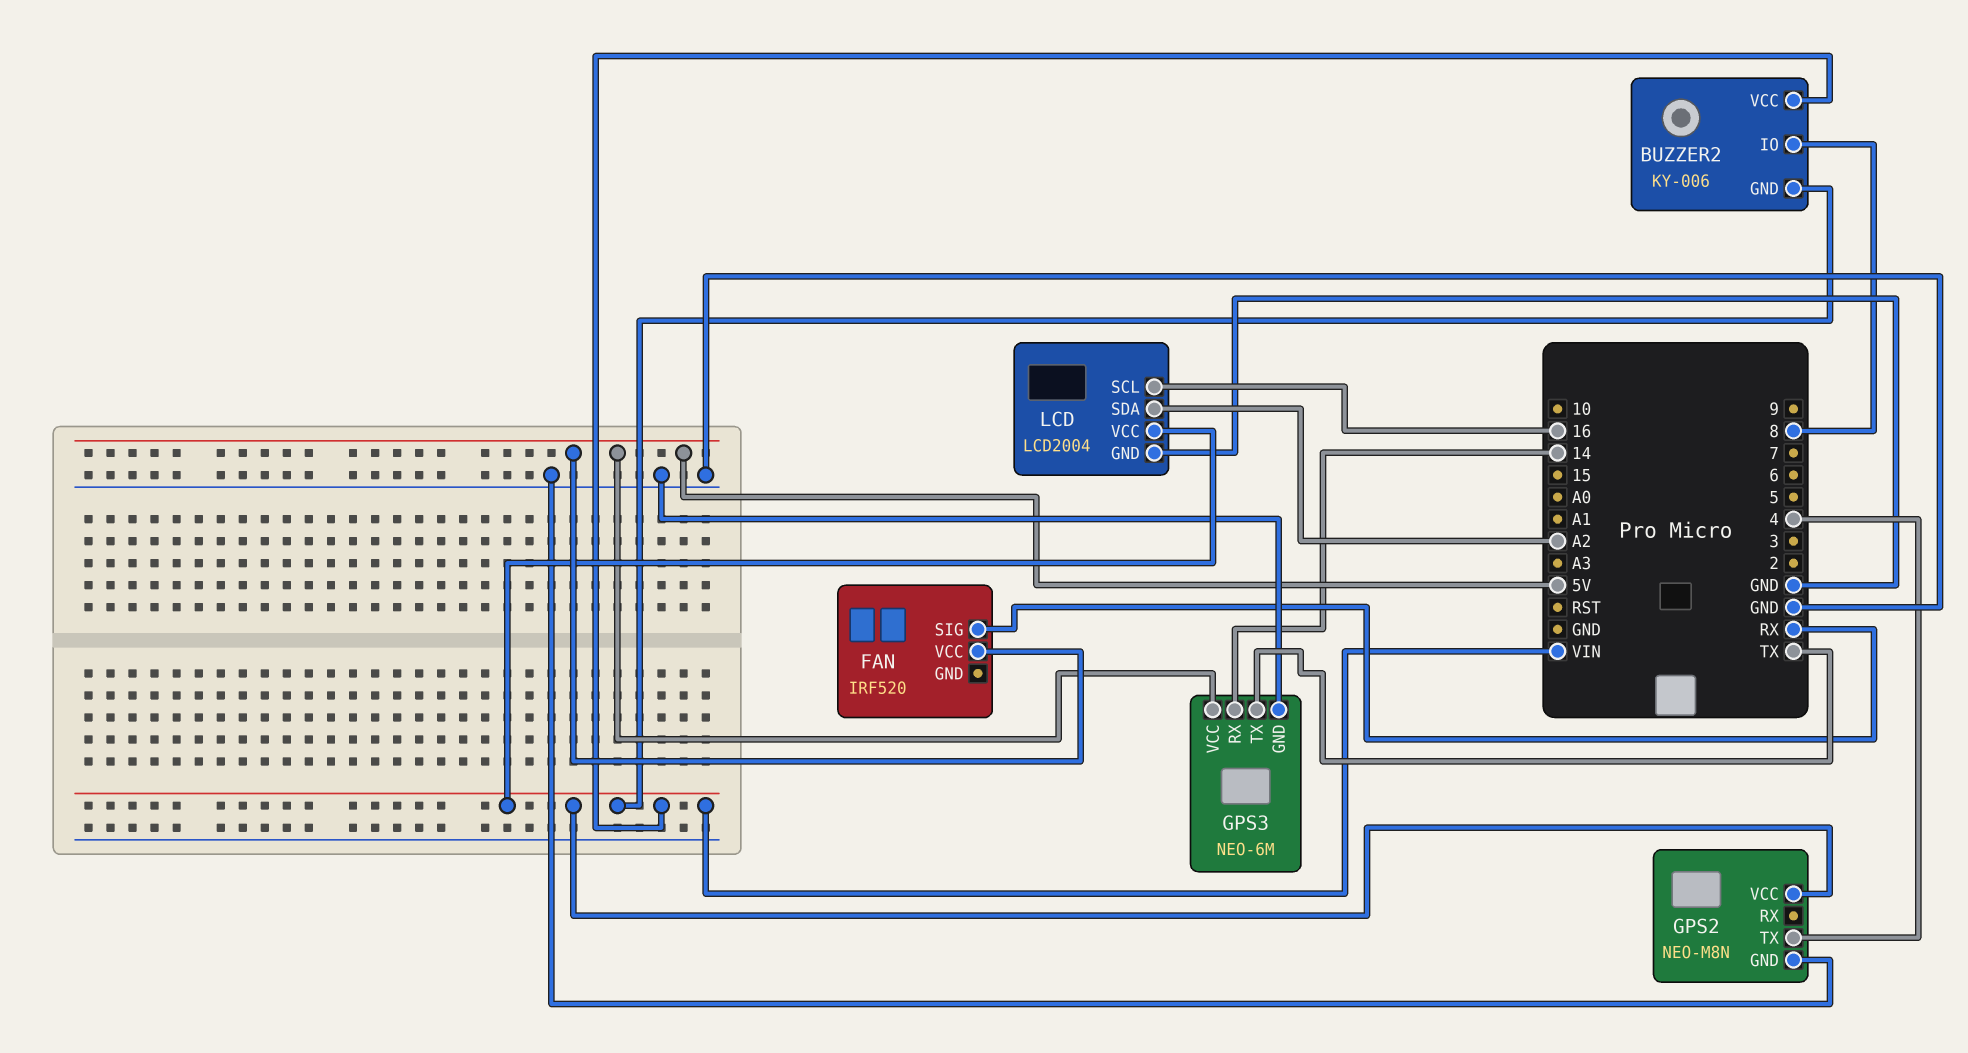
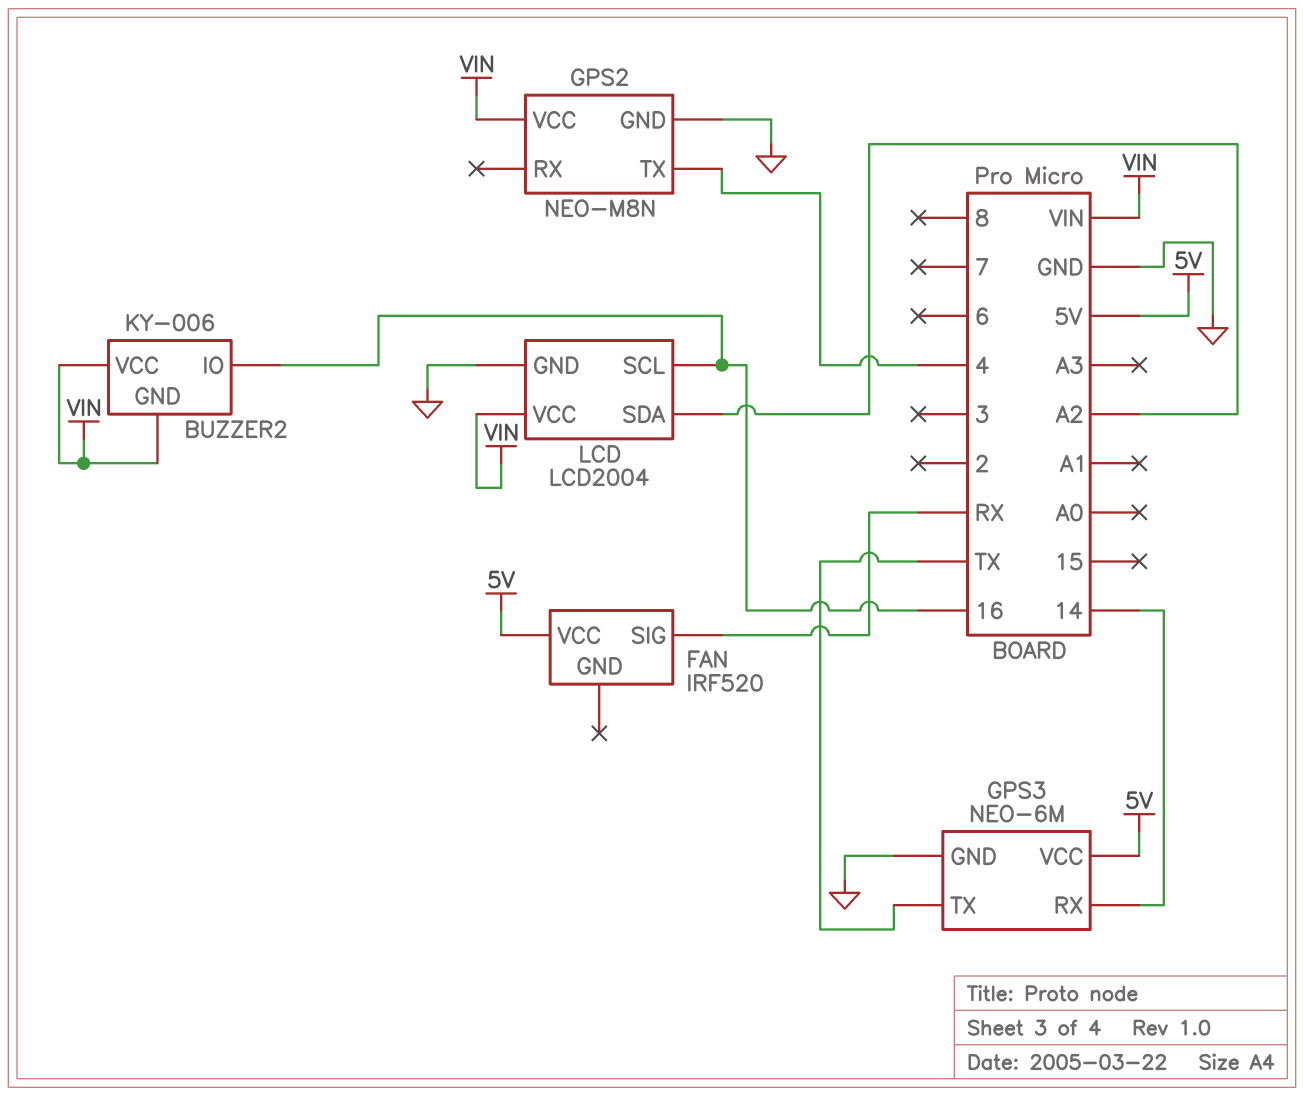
BUZZER2 pin IO: 8 -> 16

